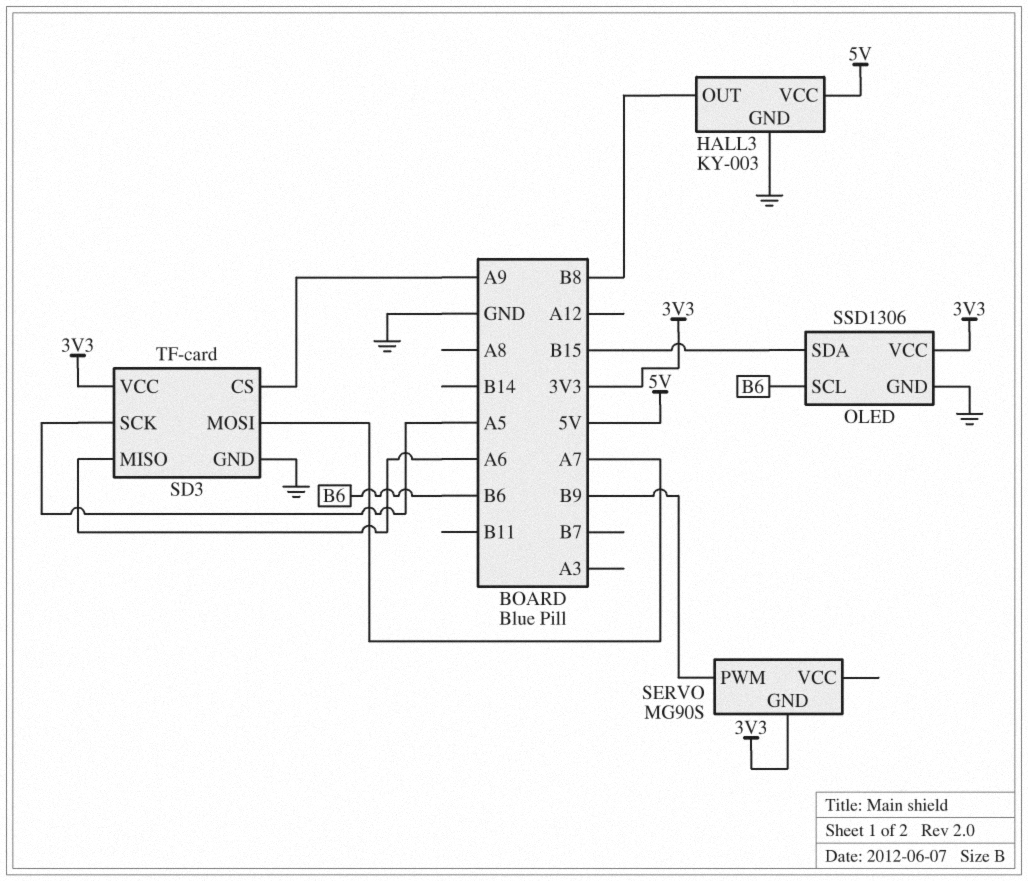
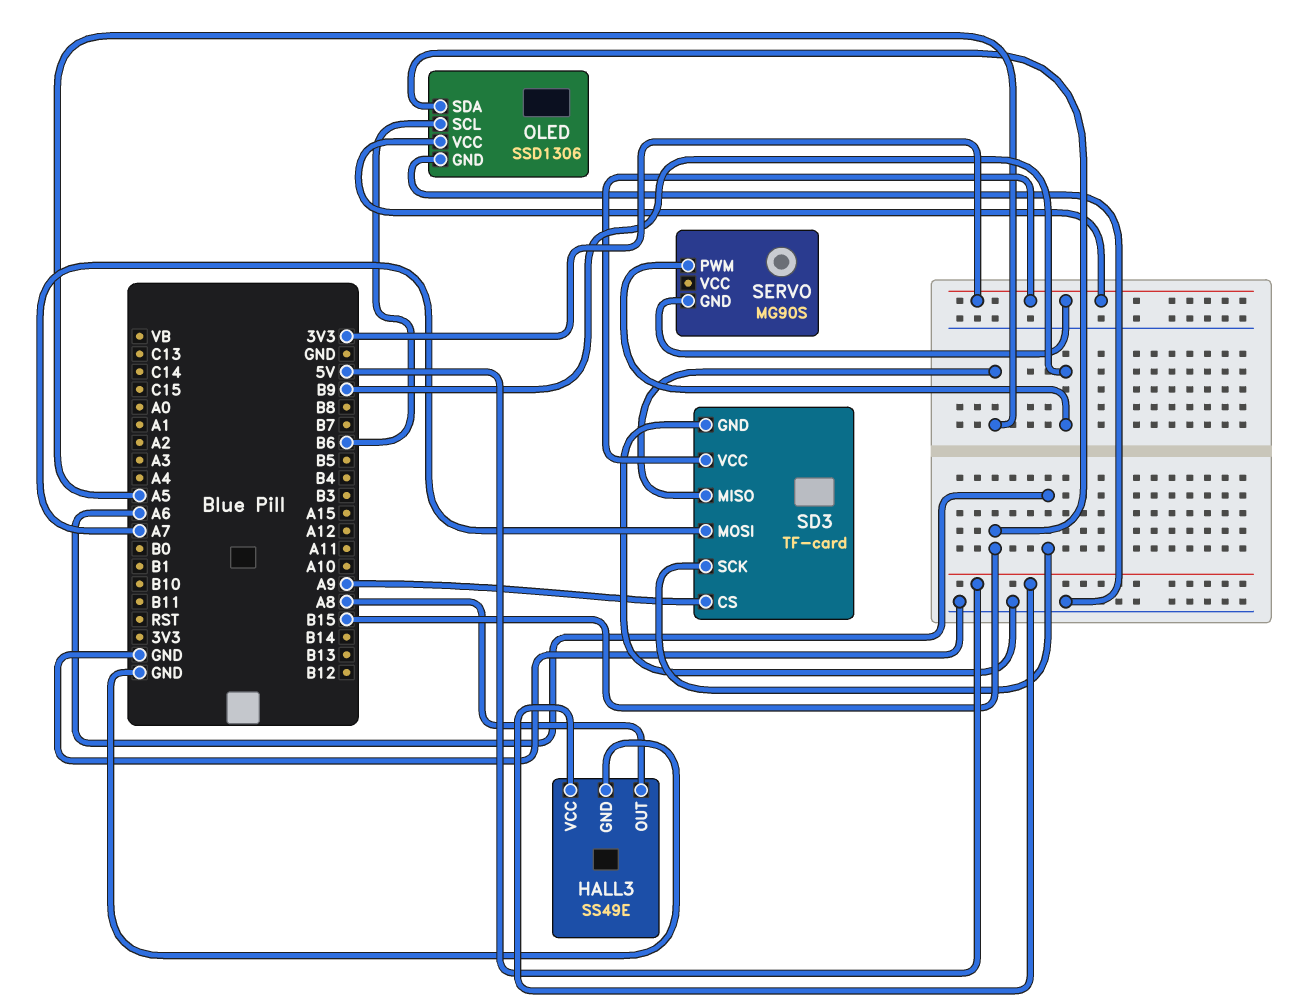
HALL3: KY-003 -> SS49E
HALL3 pin OUT: B8 -> A8
SD3 pin MISO: A6 -> A5
SD3 pin SCK: A5 -> A6

